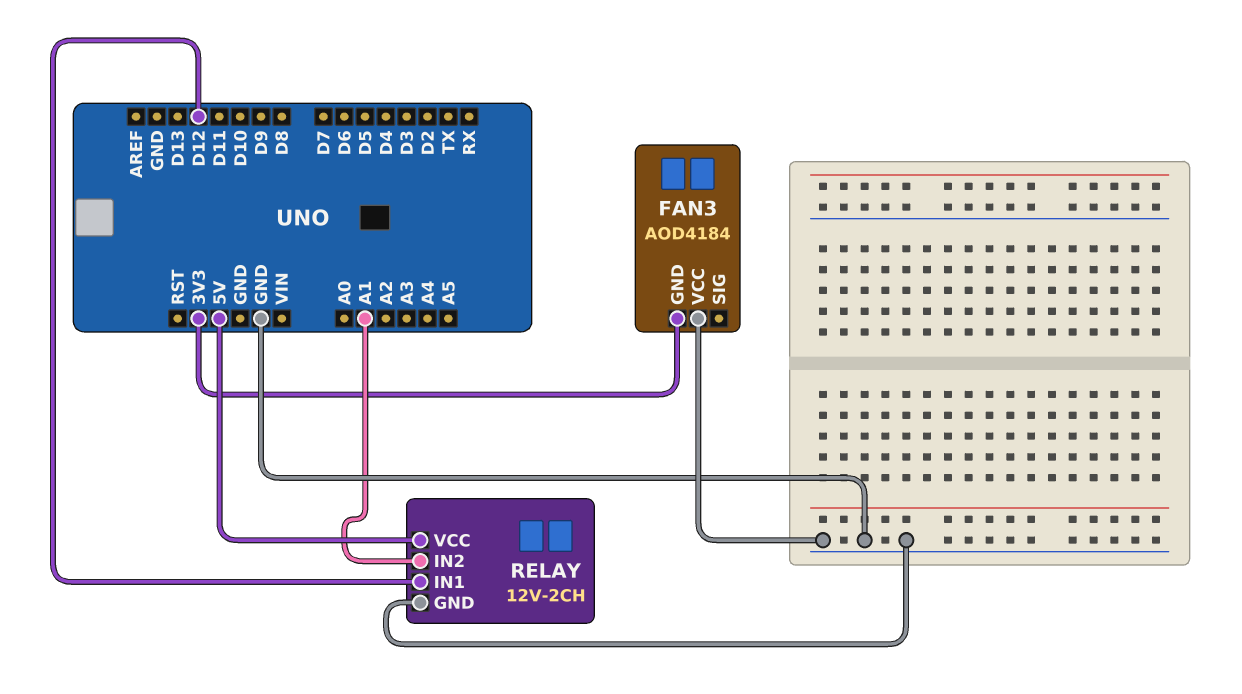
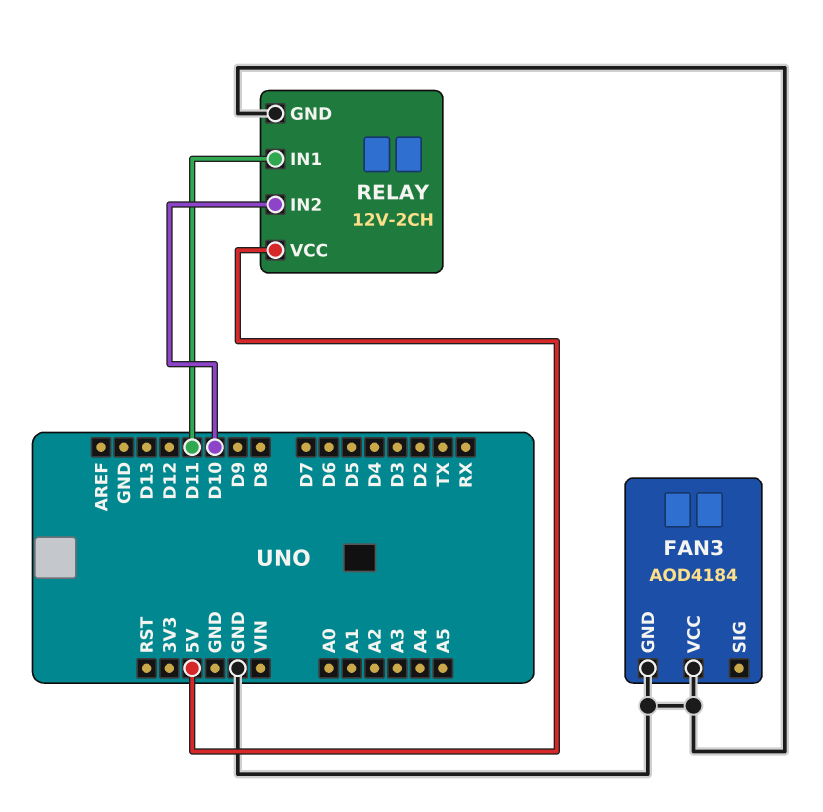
FAN3 pin GND: 3V3 -> GND
RELAY pin IN1: D12 -> D11
RELAY pin IN2: A1 -> D10

